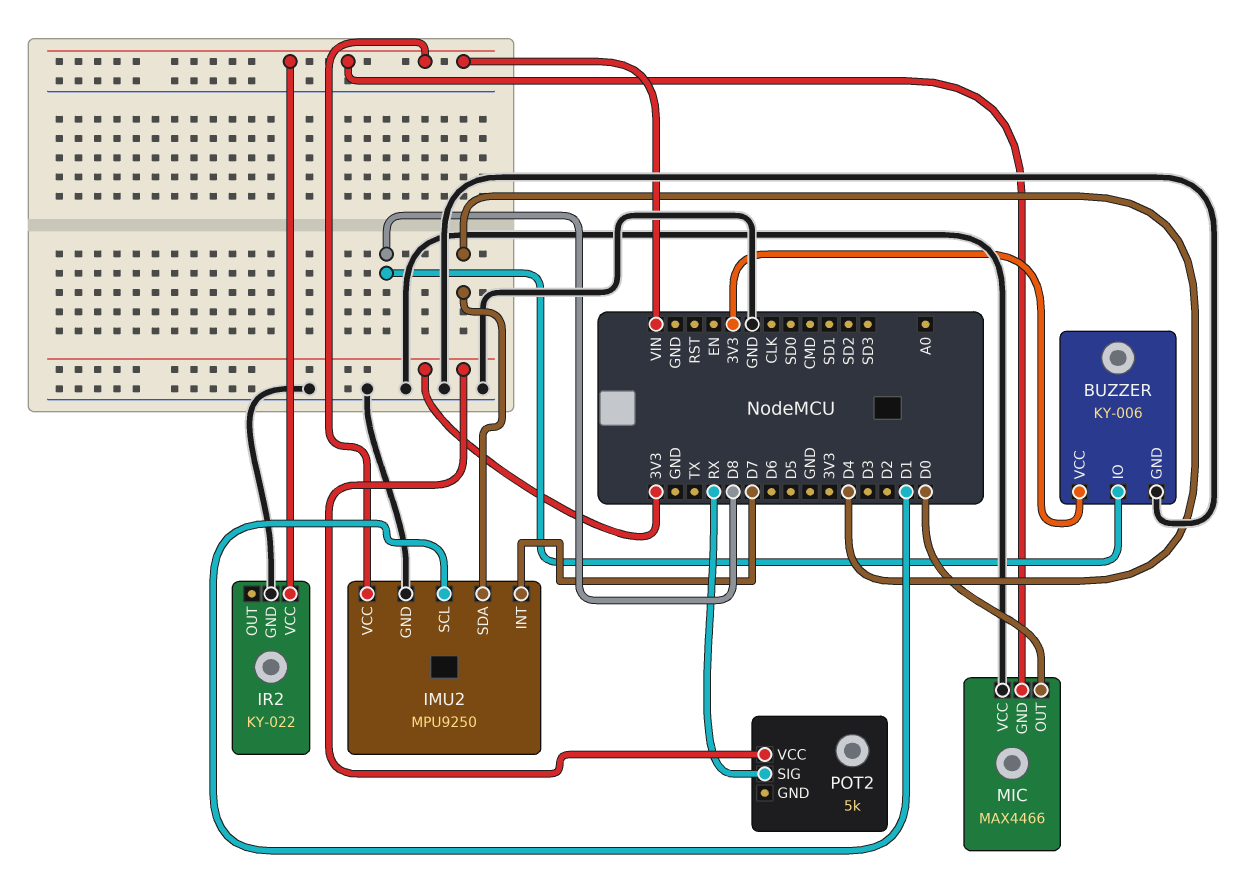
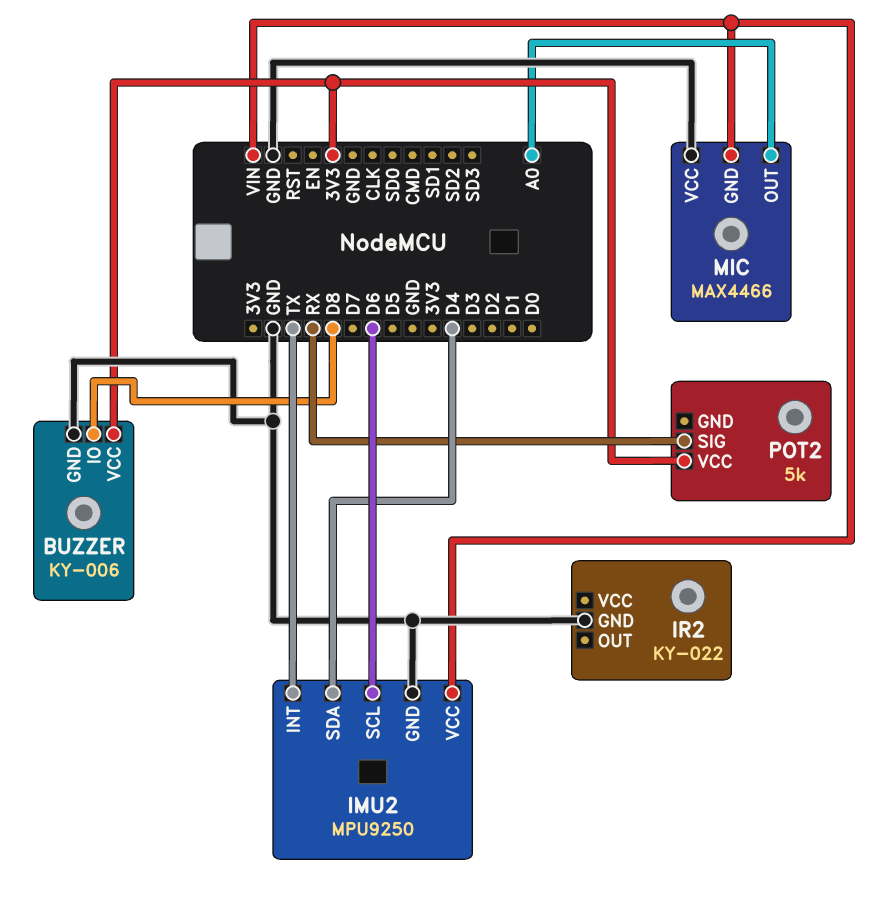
IMU2 pin INT: D7 -> TX
IMU2 pin SCL: D1 -> D6
IR2 pin VCC: VIN -> none
MIC pin OUT: D0 -> A0

